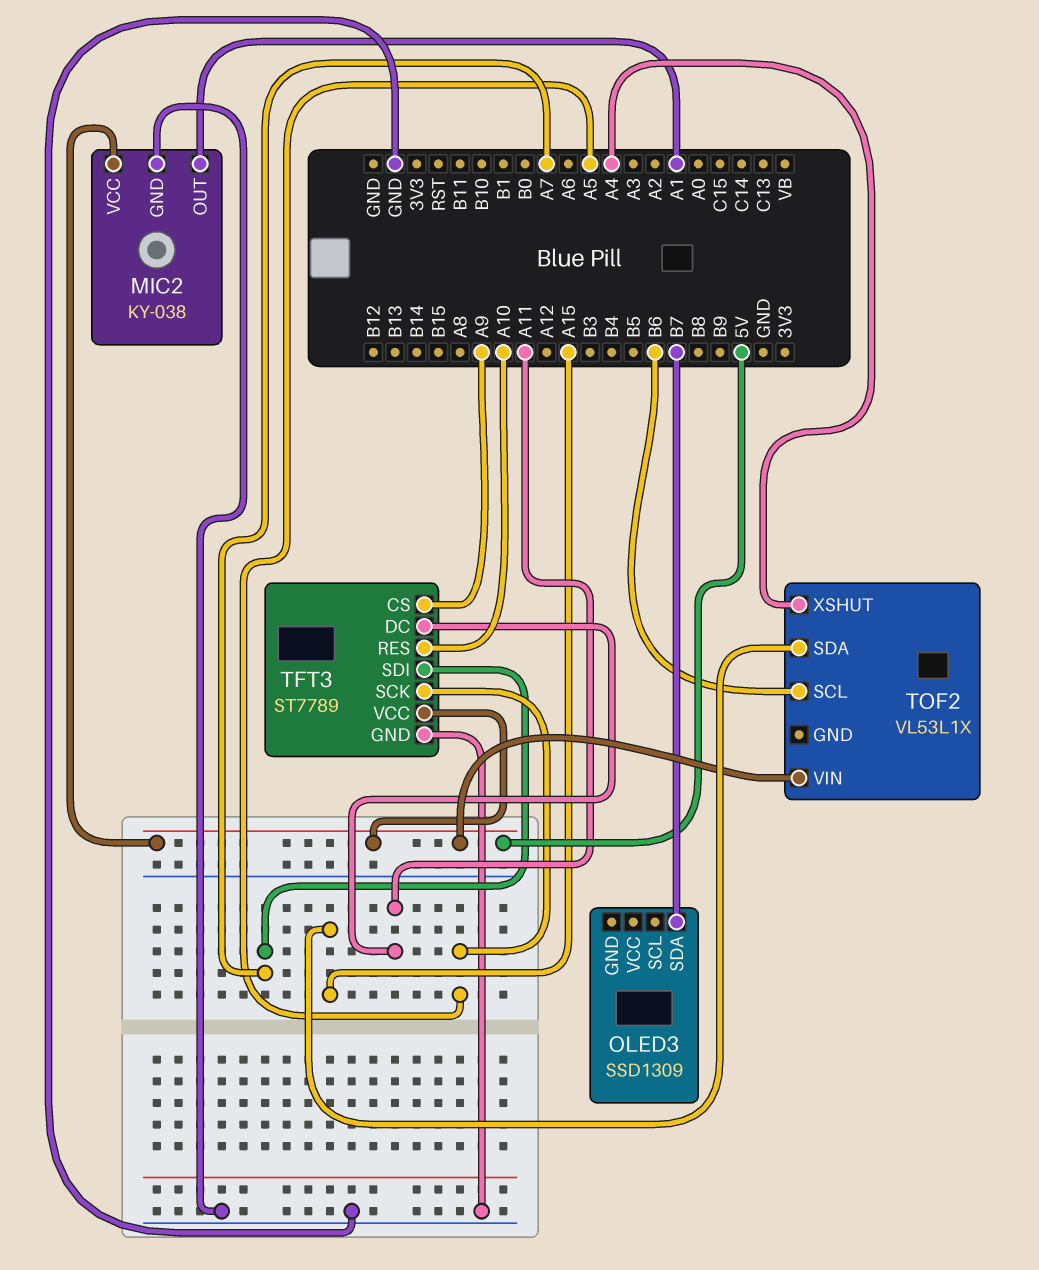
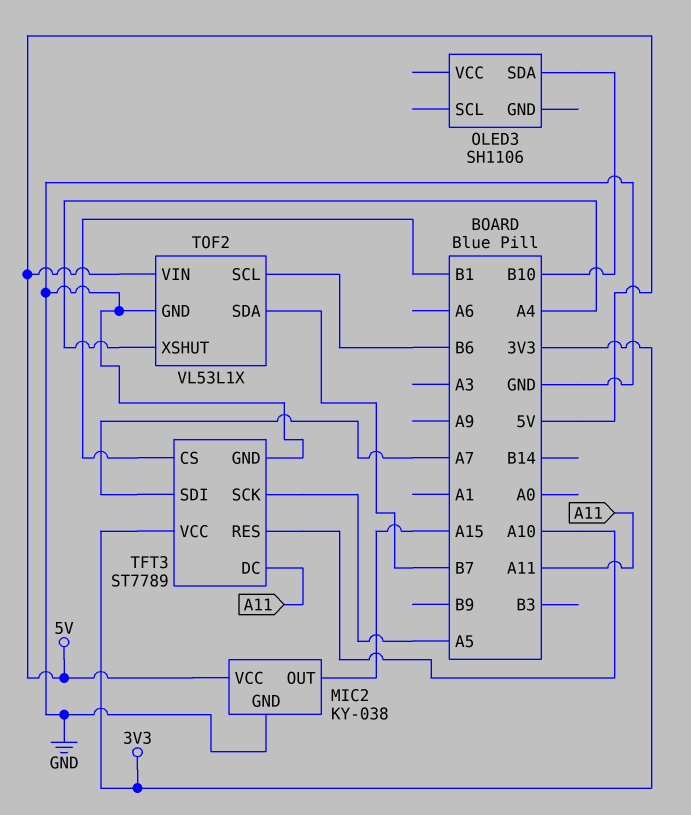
MIC2 pin OUT: A1 -> A15
OLED3: SSD1309 -> SH1106
OLED3 pin SDA: B7 -> B10
TFT3 pin CS: A9 -> B1
TFT3 pin VCC: 5V -> 3V3
TOF2 pin GND: none -> GND
TOF2 pin SDA: A15 -> B7

